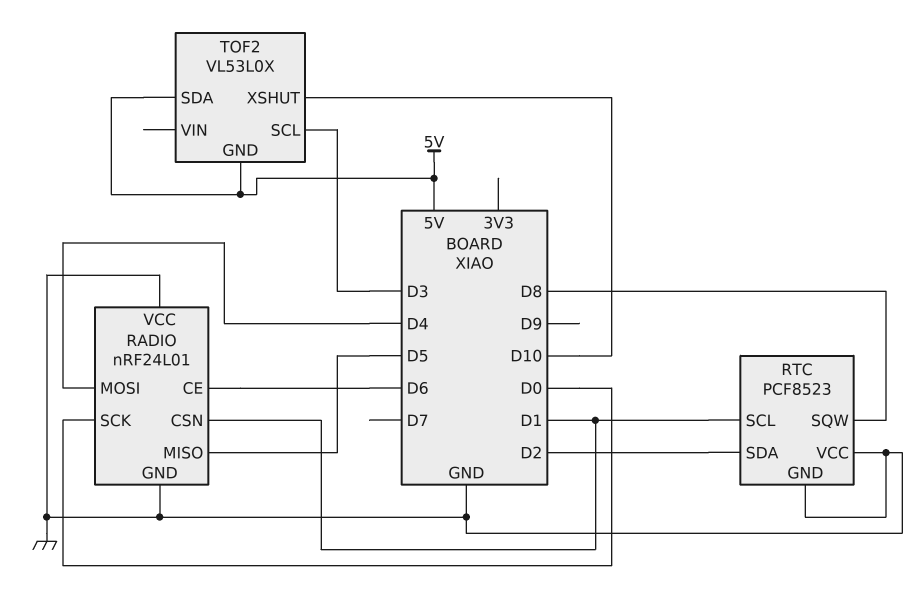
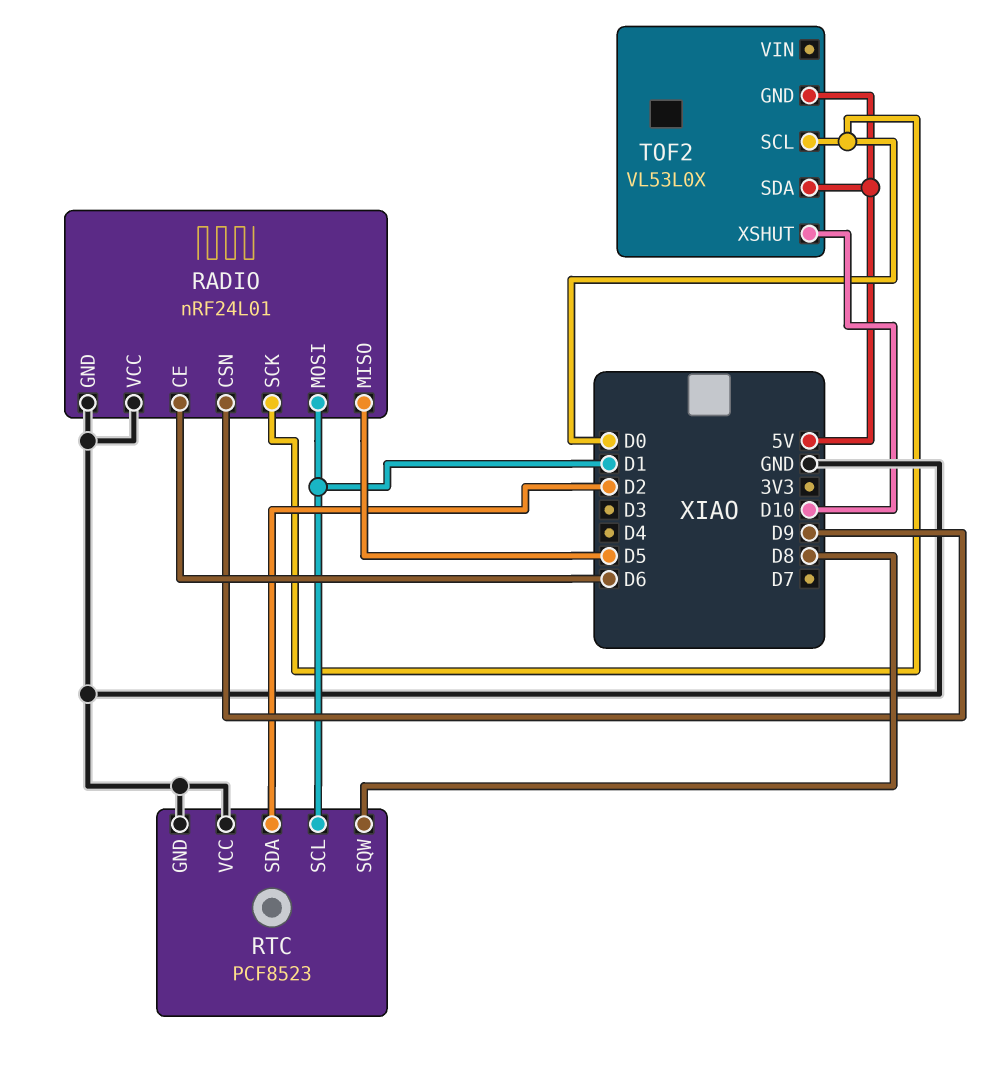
RADIO pin CSN: D1 -> D9
RADIO pin MOSI: D4 -> D1
TOF2 pin SCL: D3 -> D0

